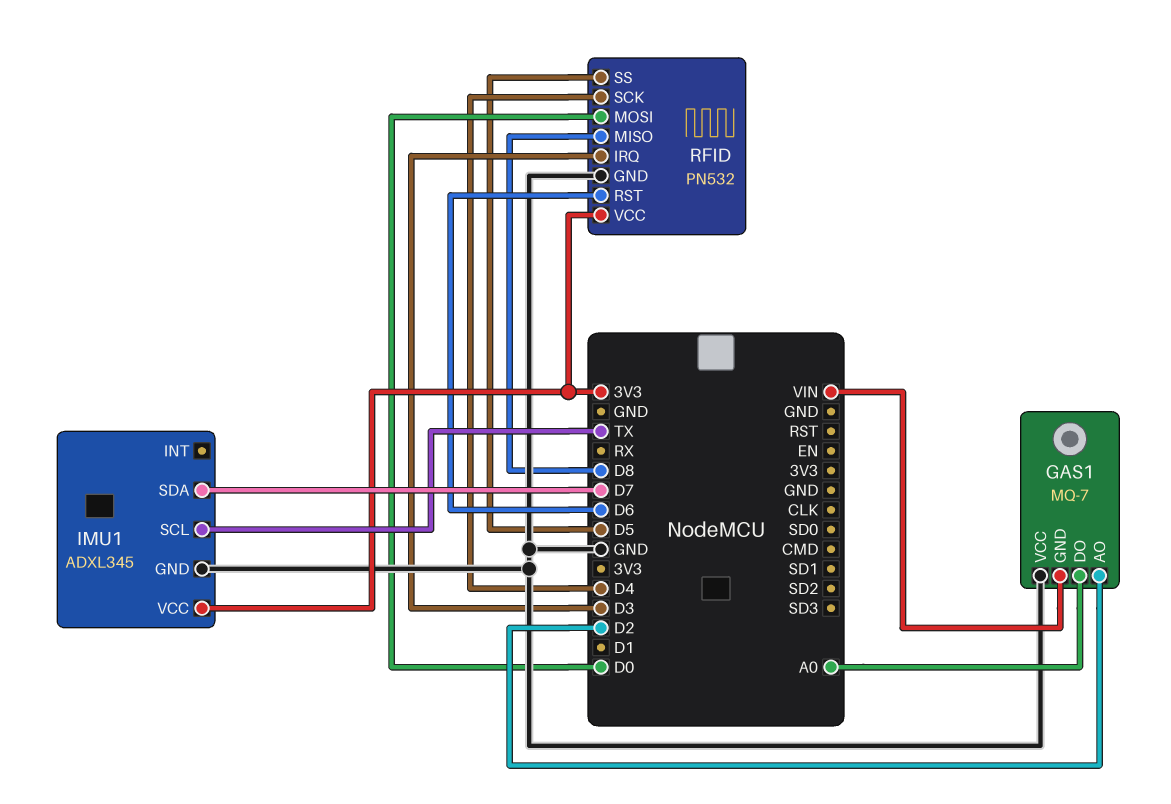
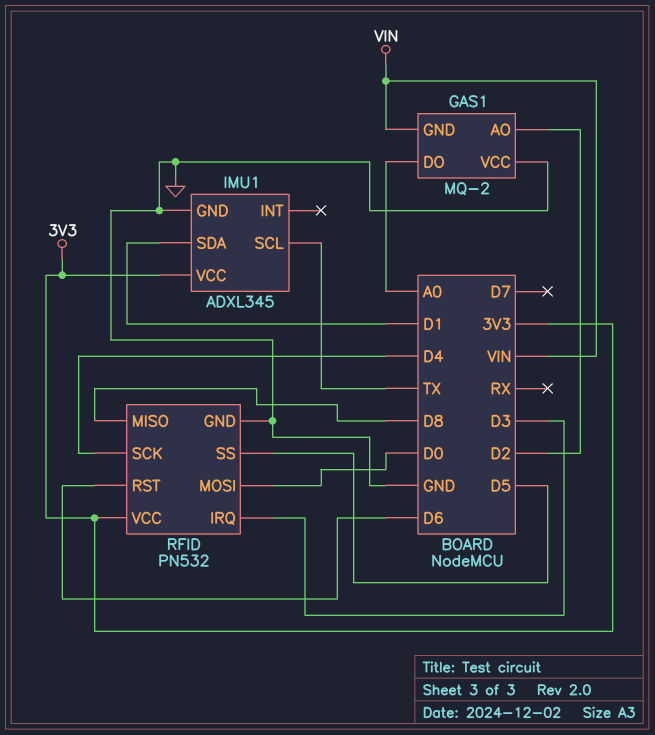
GAS1: MQ-7 -> MQ-2
IMU1 pin SDA: D7 -> D1

